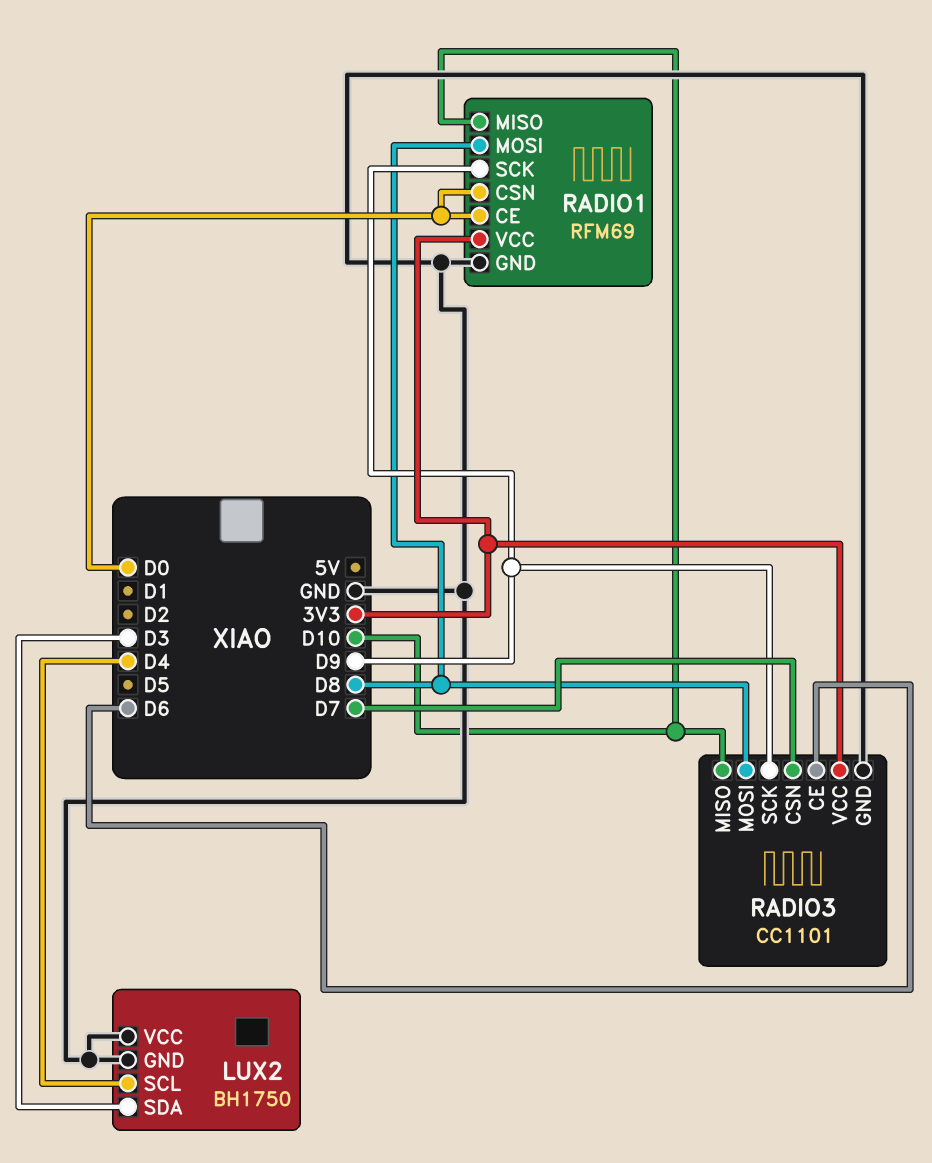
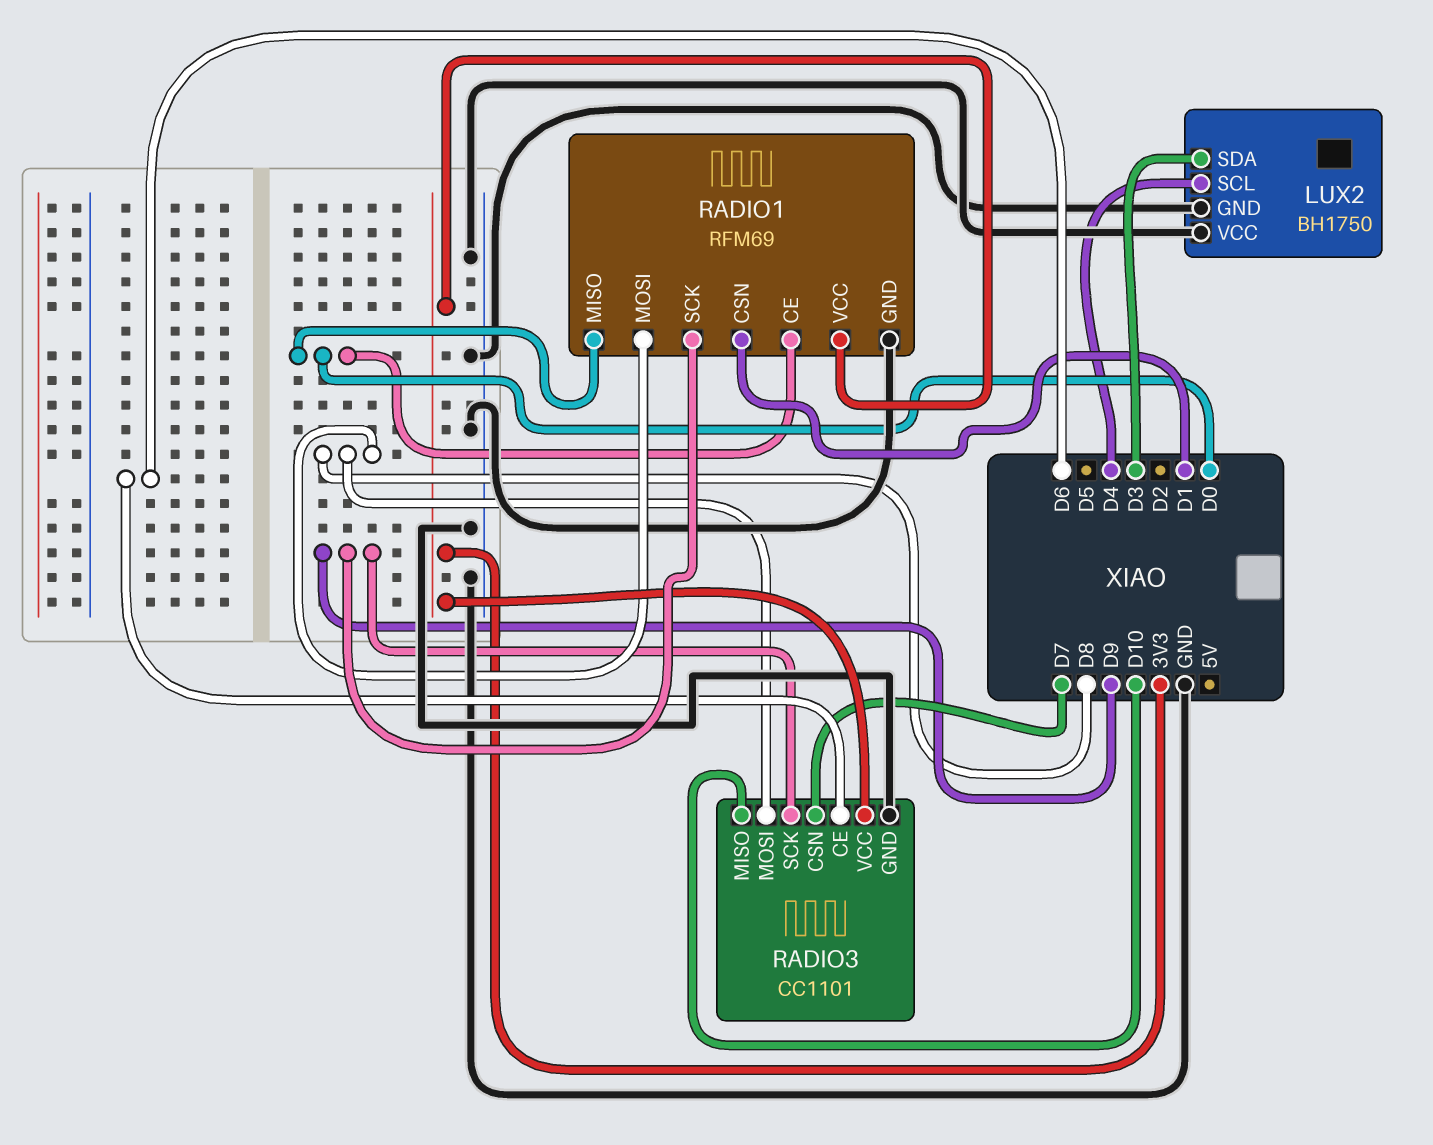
RADIO1 pin CSN: D0 -> D1
RADIO1 pin MISO: D10 -> D0

